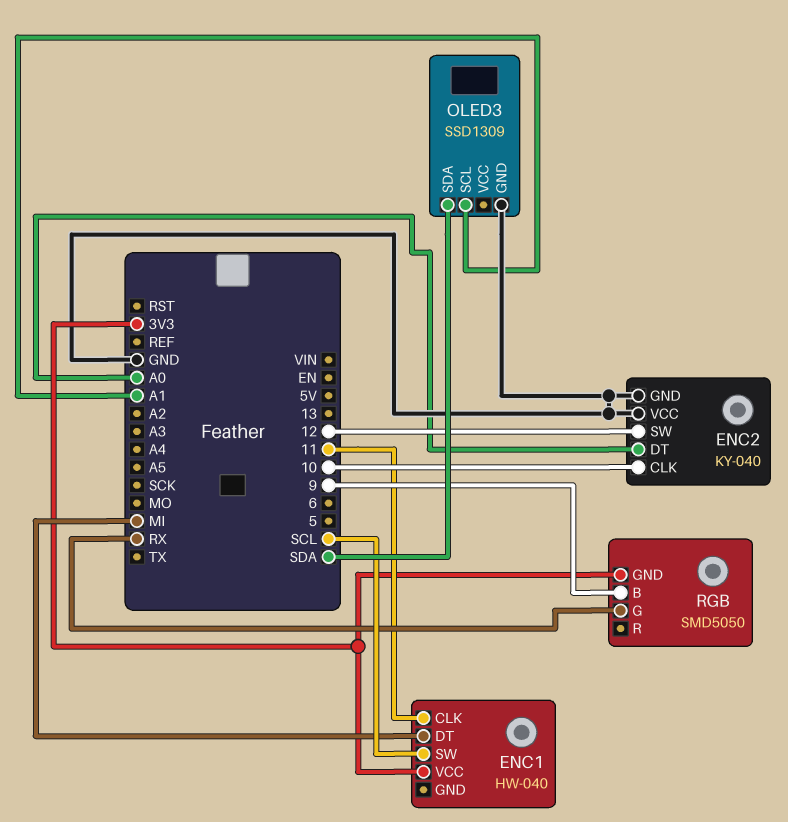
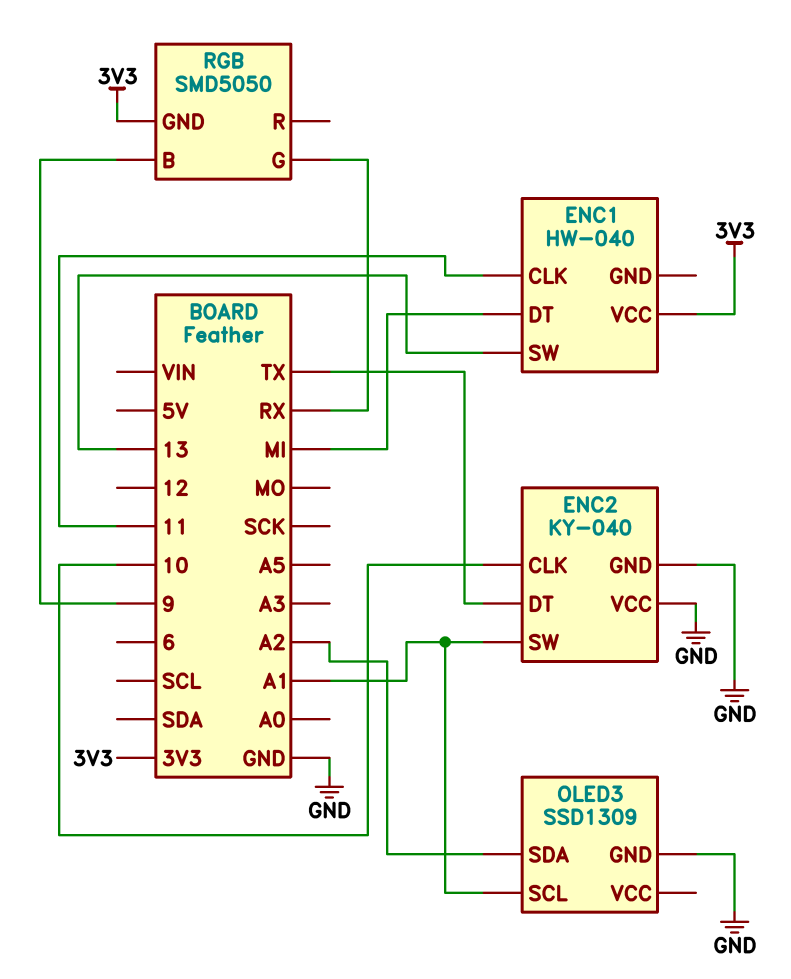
ENC1 pin SW: SCL -> 13
ENC2 pin DT: A0 -> TX
ENC2 pin SW: 12 -> A1
OLED3 pin SDA: SDA -> A2

